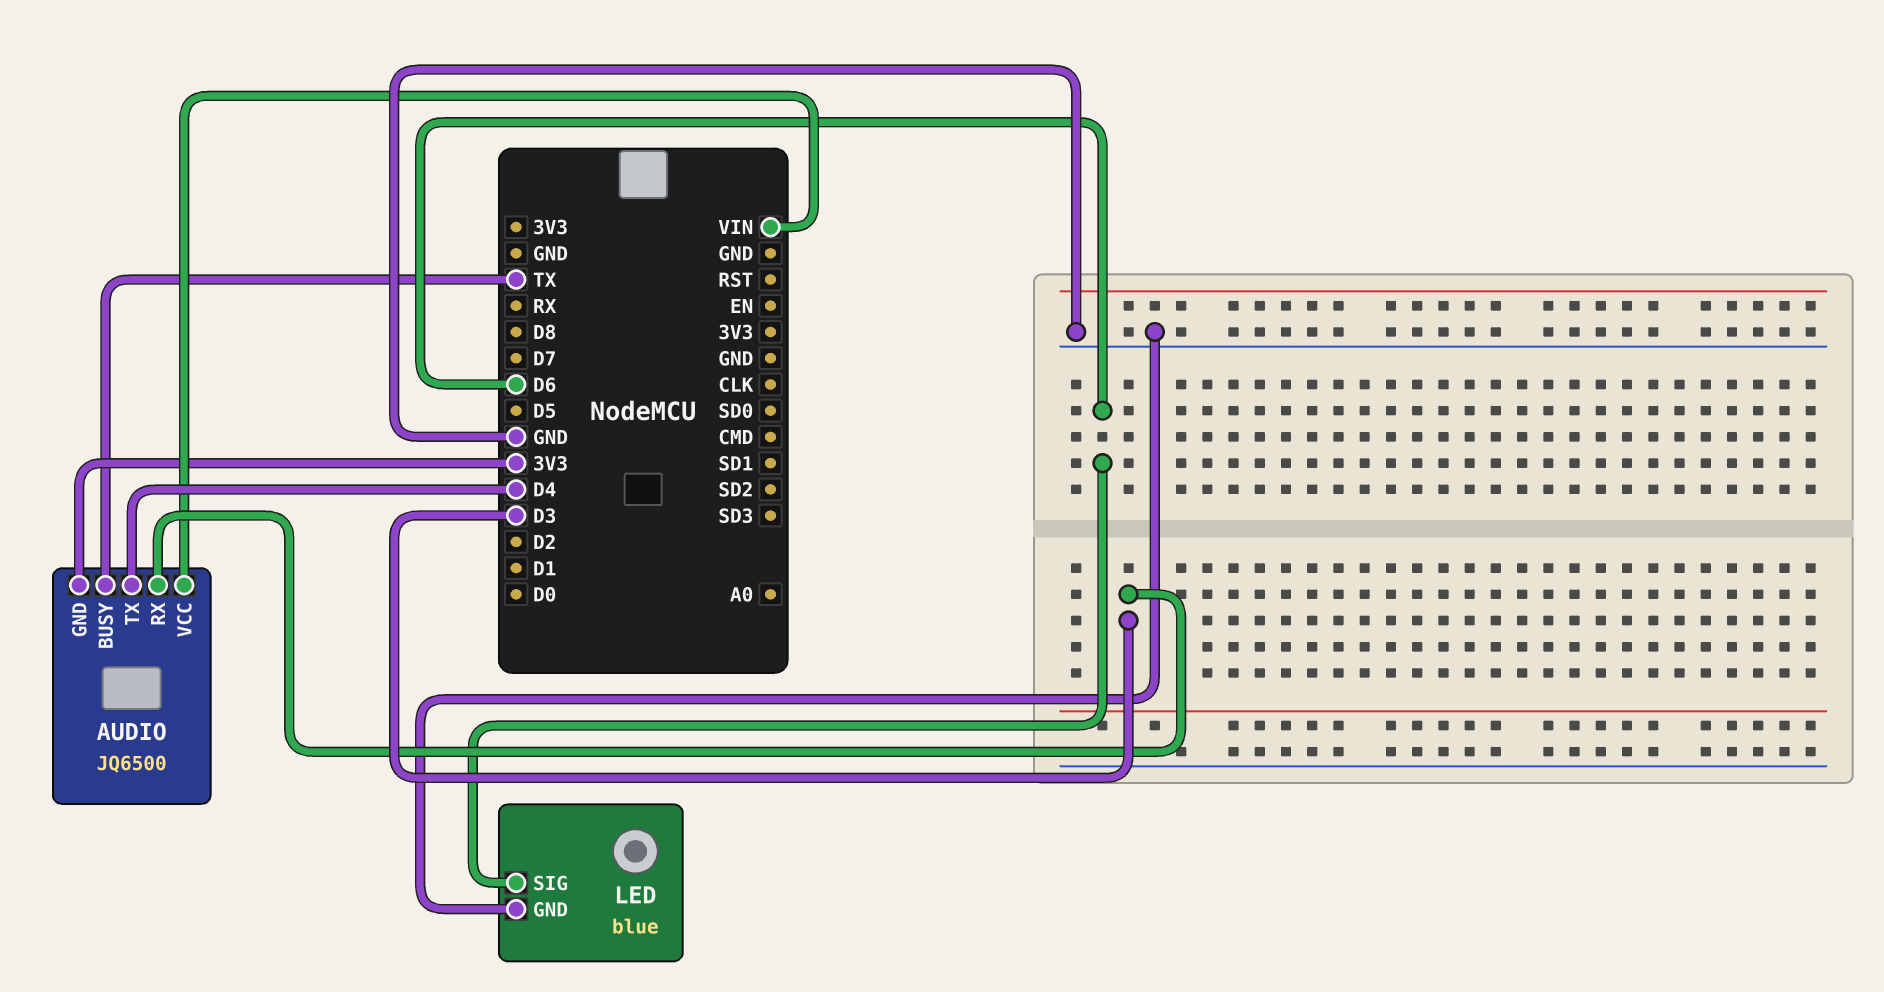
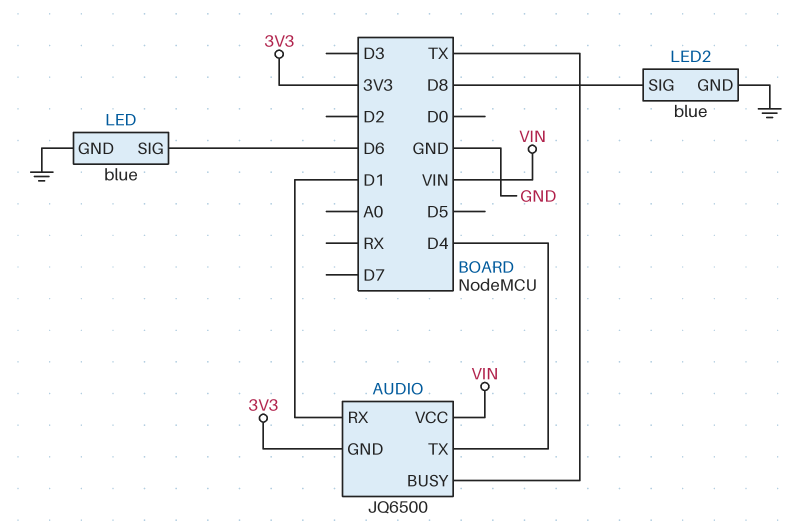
AUDIO pin RX: D3 -> D1
LED2: none -> blue
LED2 pin GND: none -> GND
LED2 pin SIG: none -> D8

